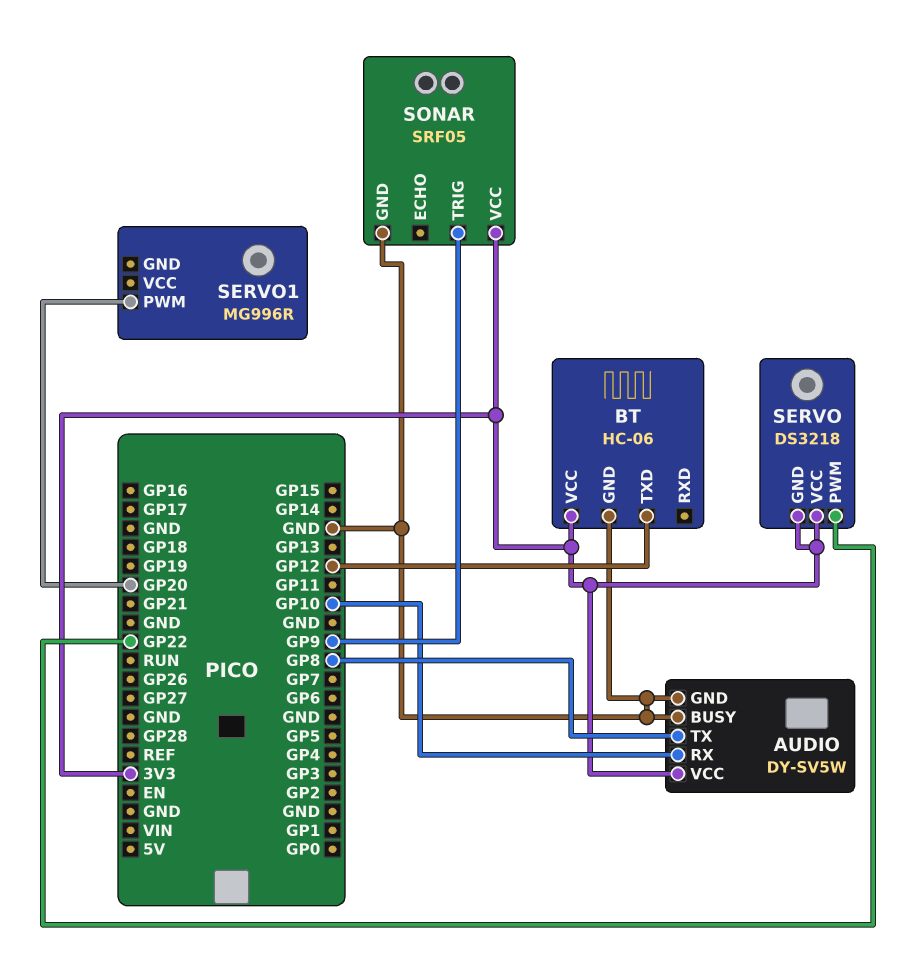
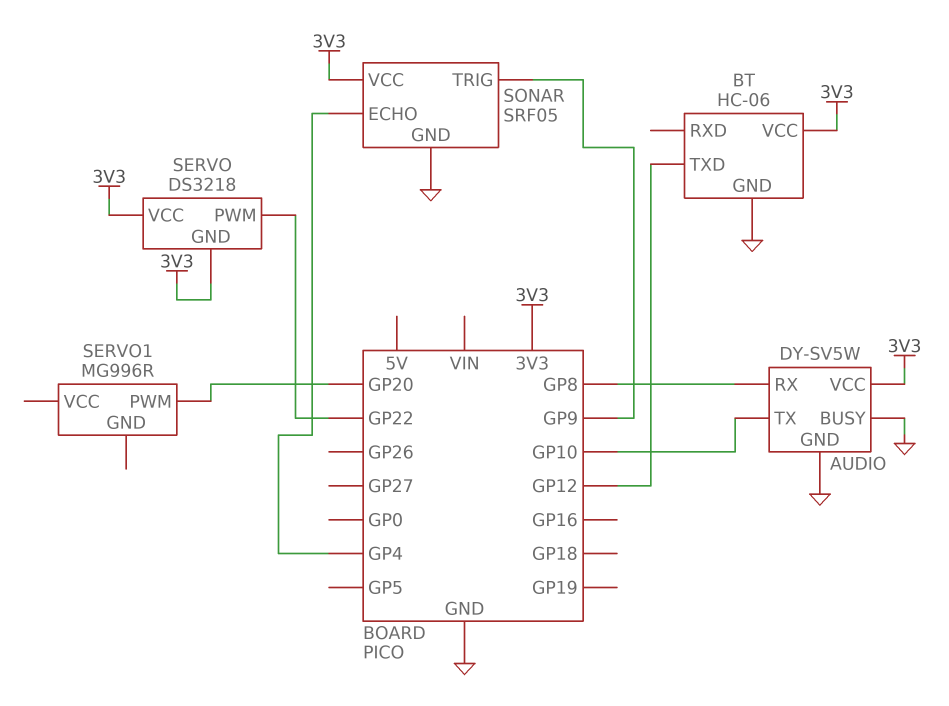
AUDIO pin RX: GP10 -> GP8
AUDIO pin TX: GP8 -> GP10
SONAR pin ECHO: none -> GP4

